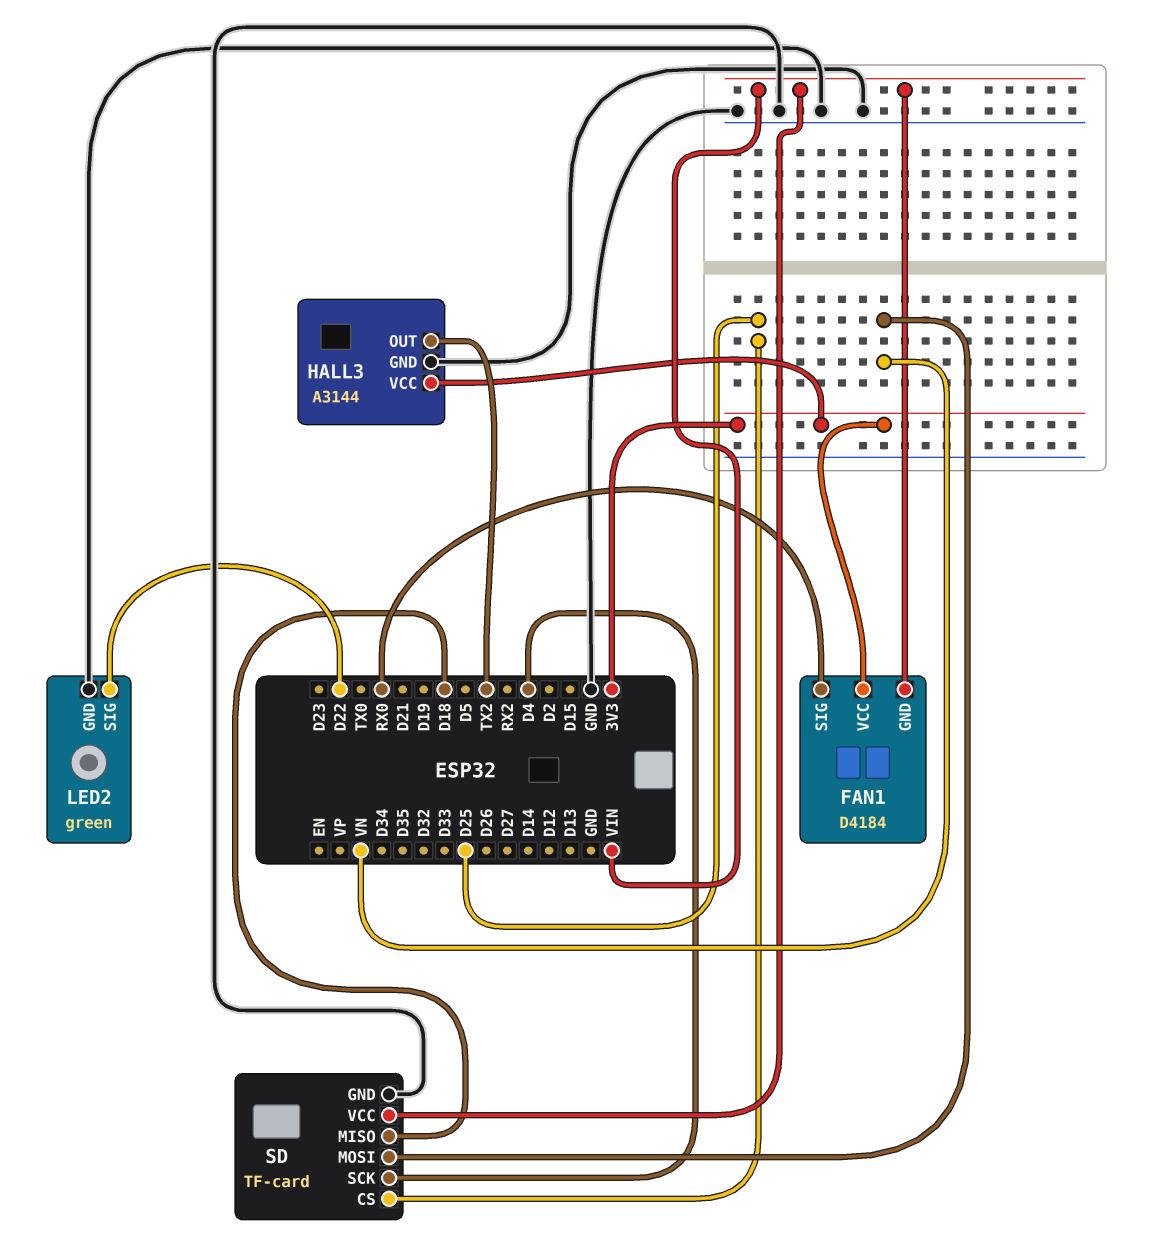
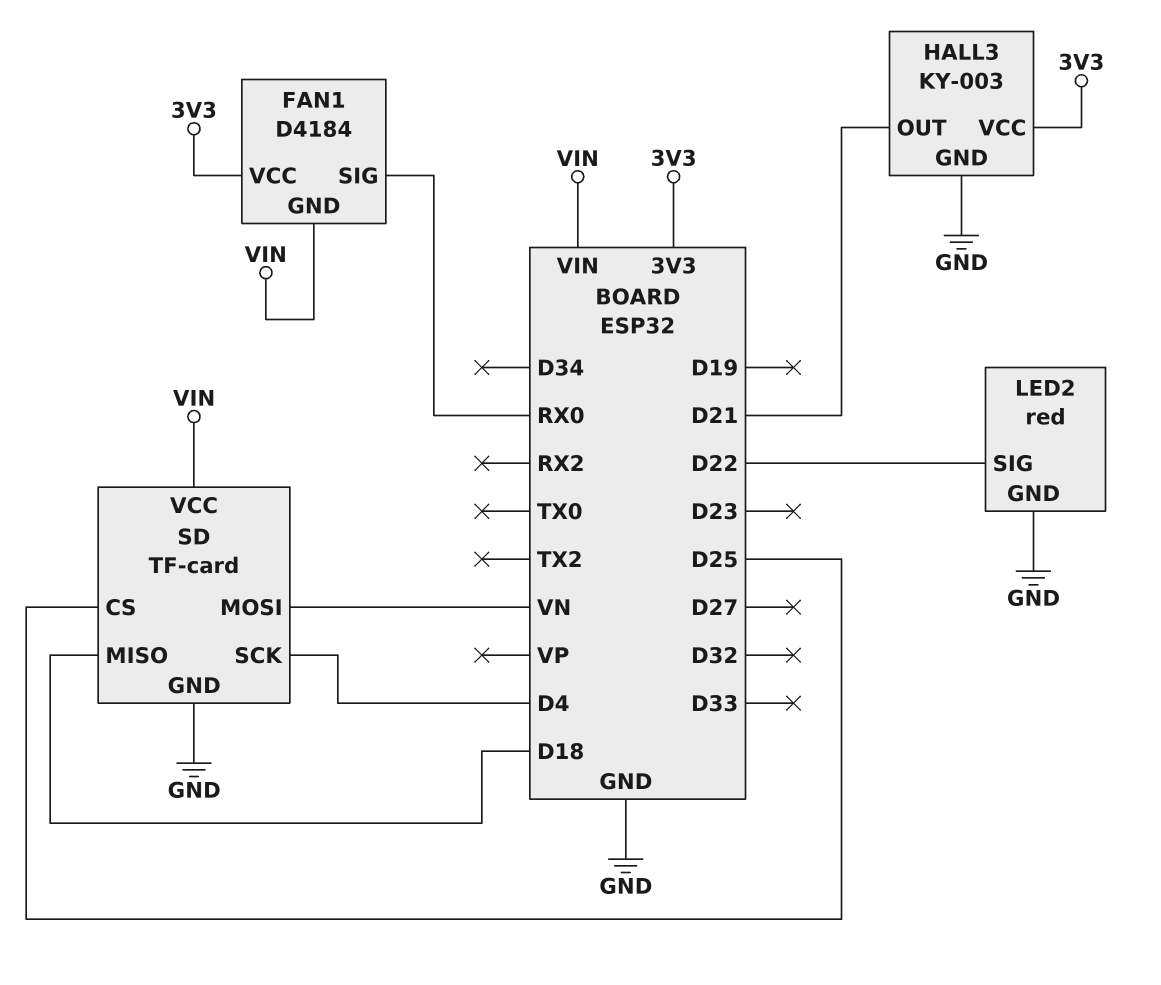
HALL3: A3144 -> KY-003
HALL3 pin OUT: TX2 -> D21
LED2: green -> red

